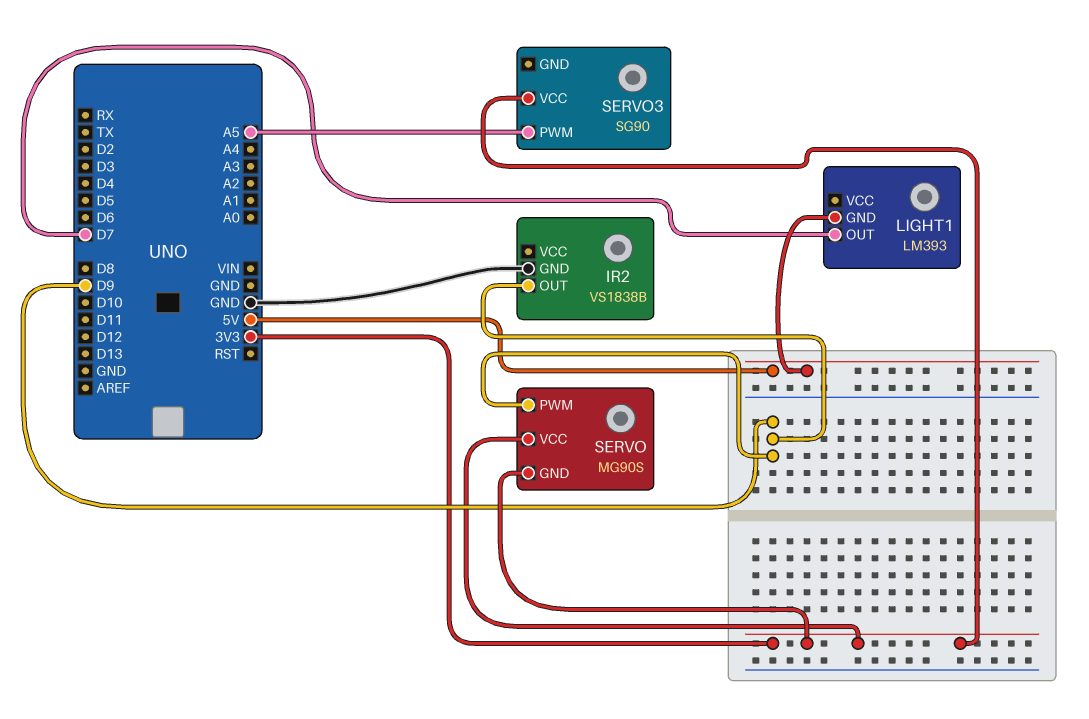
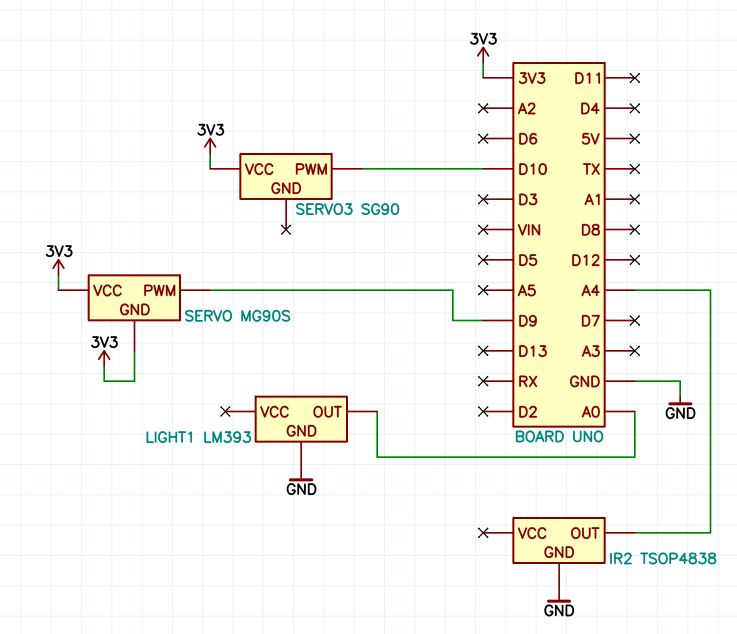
IR2: VS1838B -> TSOP4838
IR2 pin OUT: D9 -> A4
LIGHT1 pin GND: 5V -> GND
LIGHT1 pin OUT: D7 -> A0
SERVO3 pin PWM: A5 -> D10

